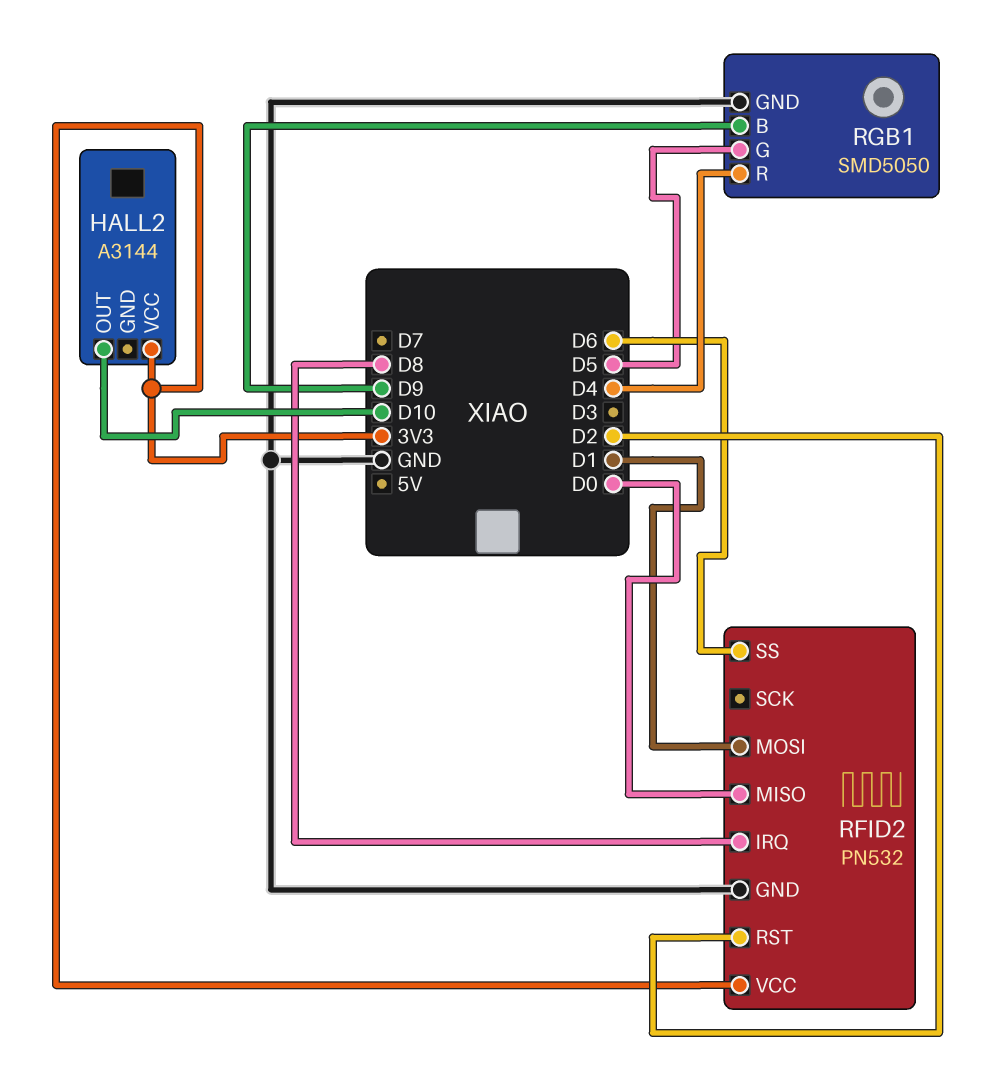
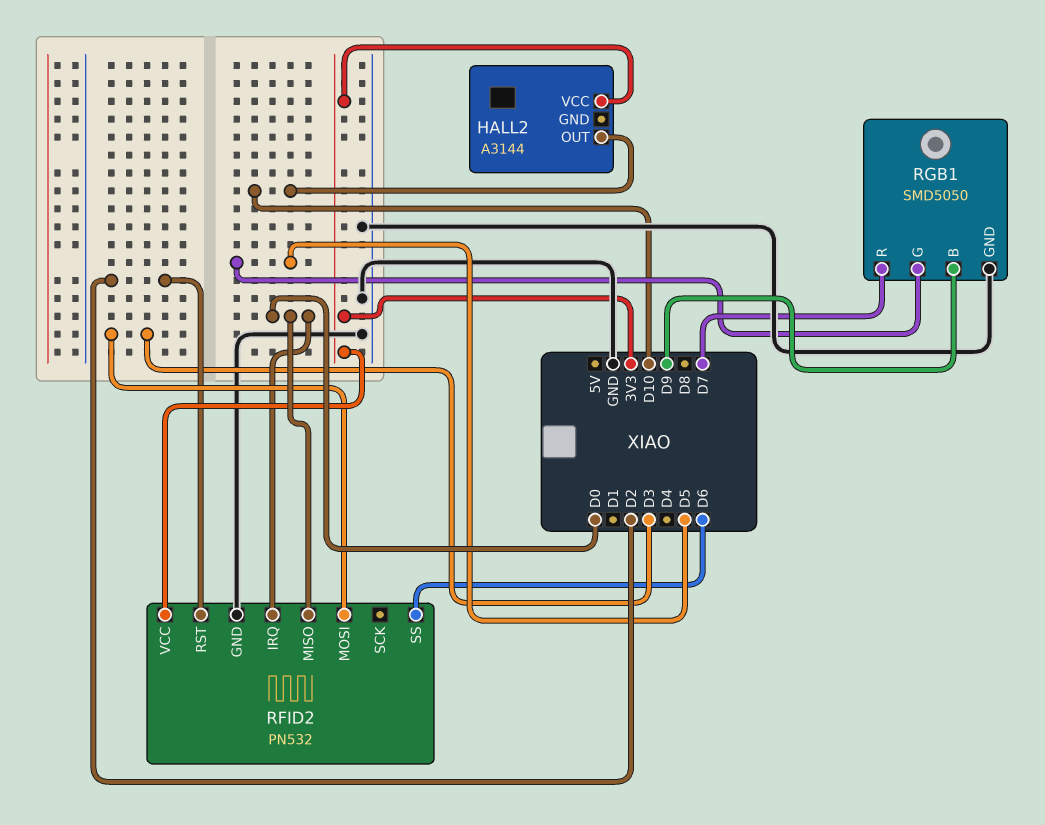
RFID2 pin IRQ: D8 -> D0
RFID2 pin MOSI: D1 -> D3
RGB1 pin R: D4 -> D7

